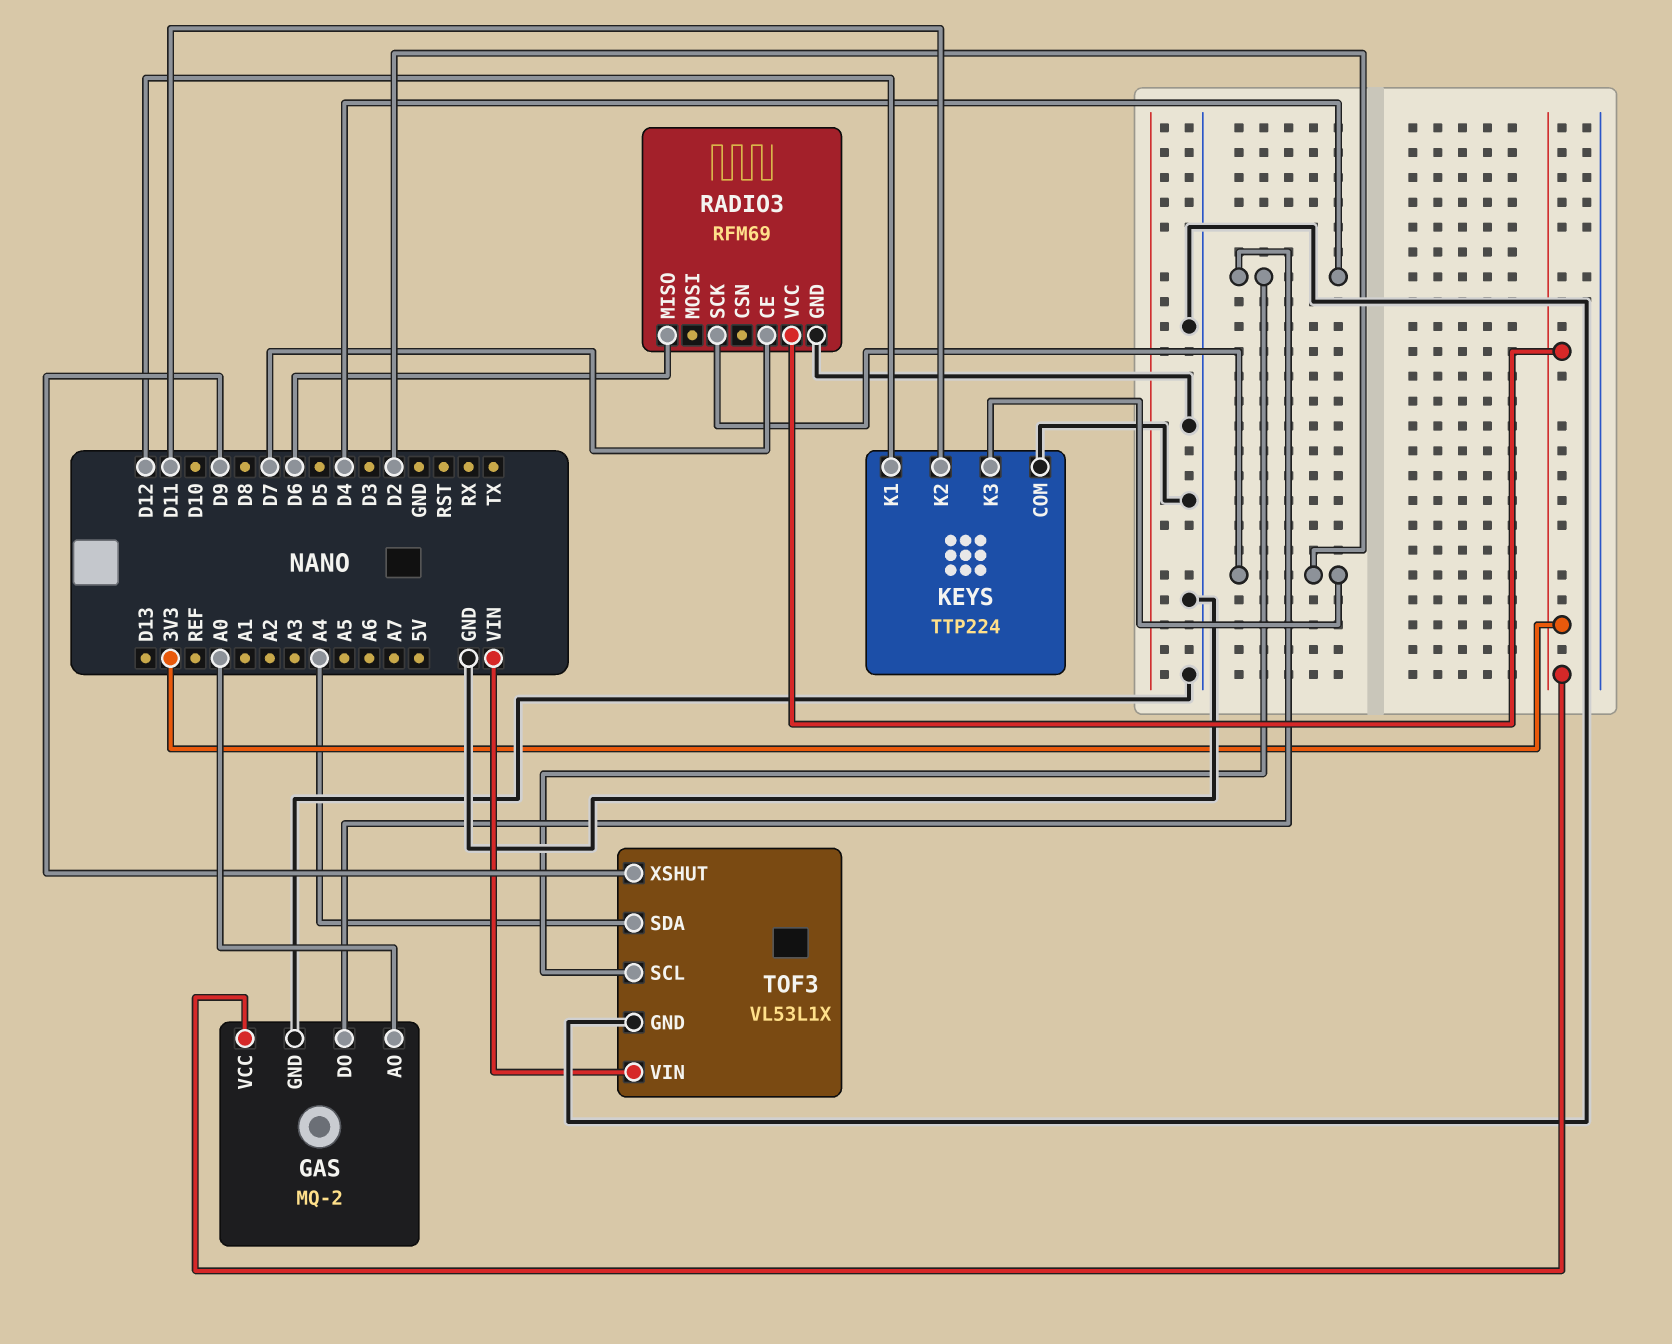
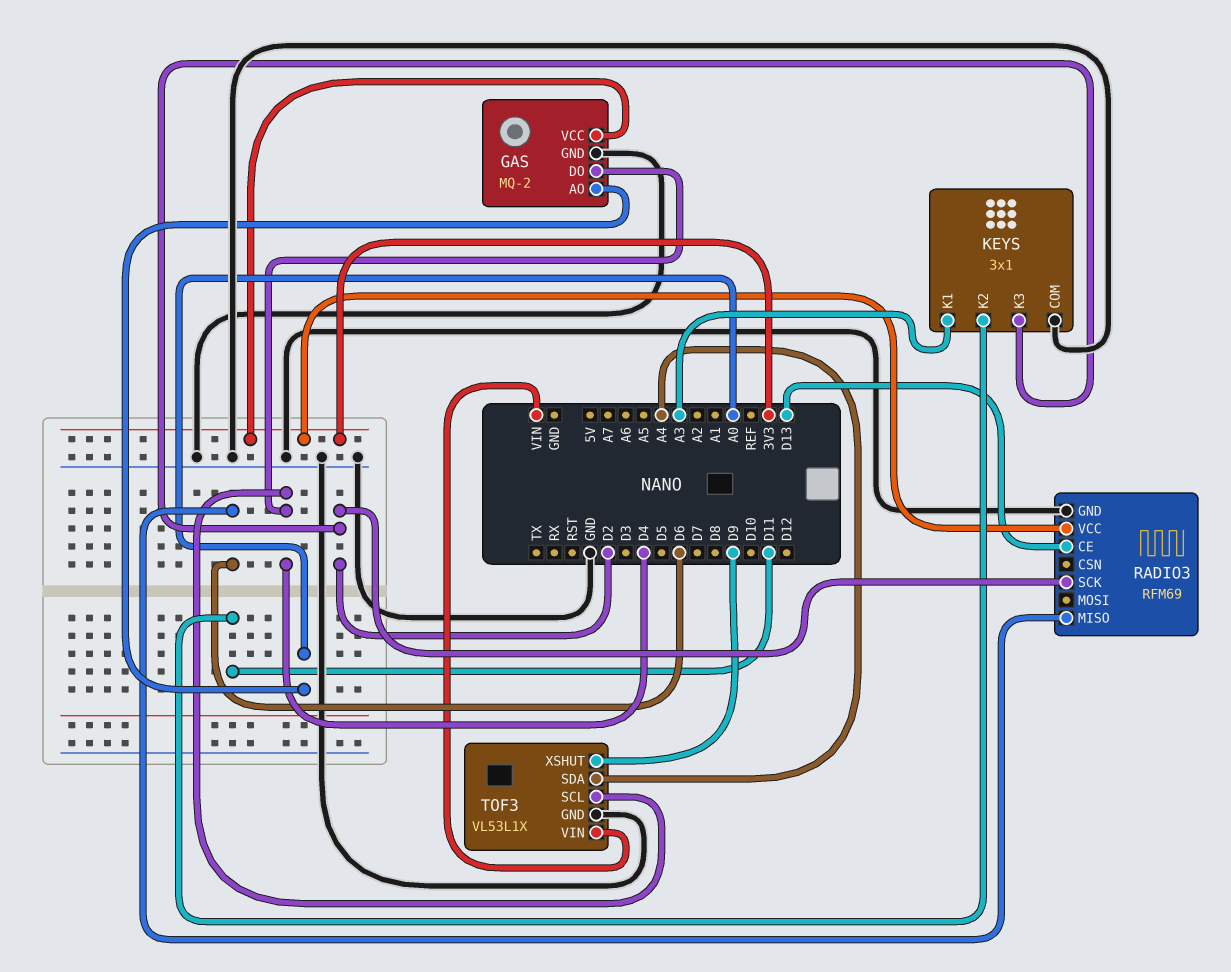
KEYS: TTP224 -> 3x1
KEYS pin K1: D12 -> A3
RADIO3 pin CE: D7 -> D13

